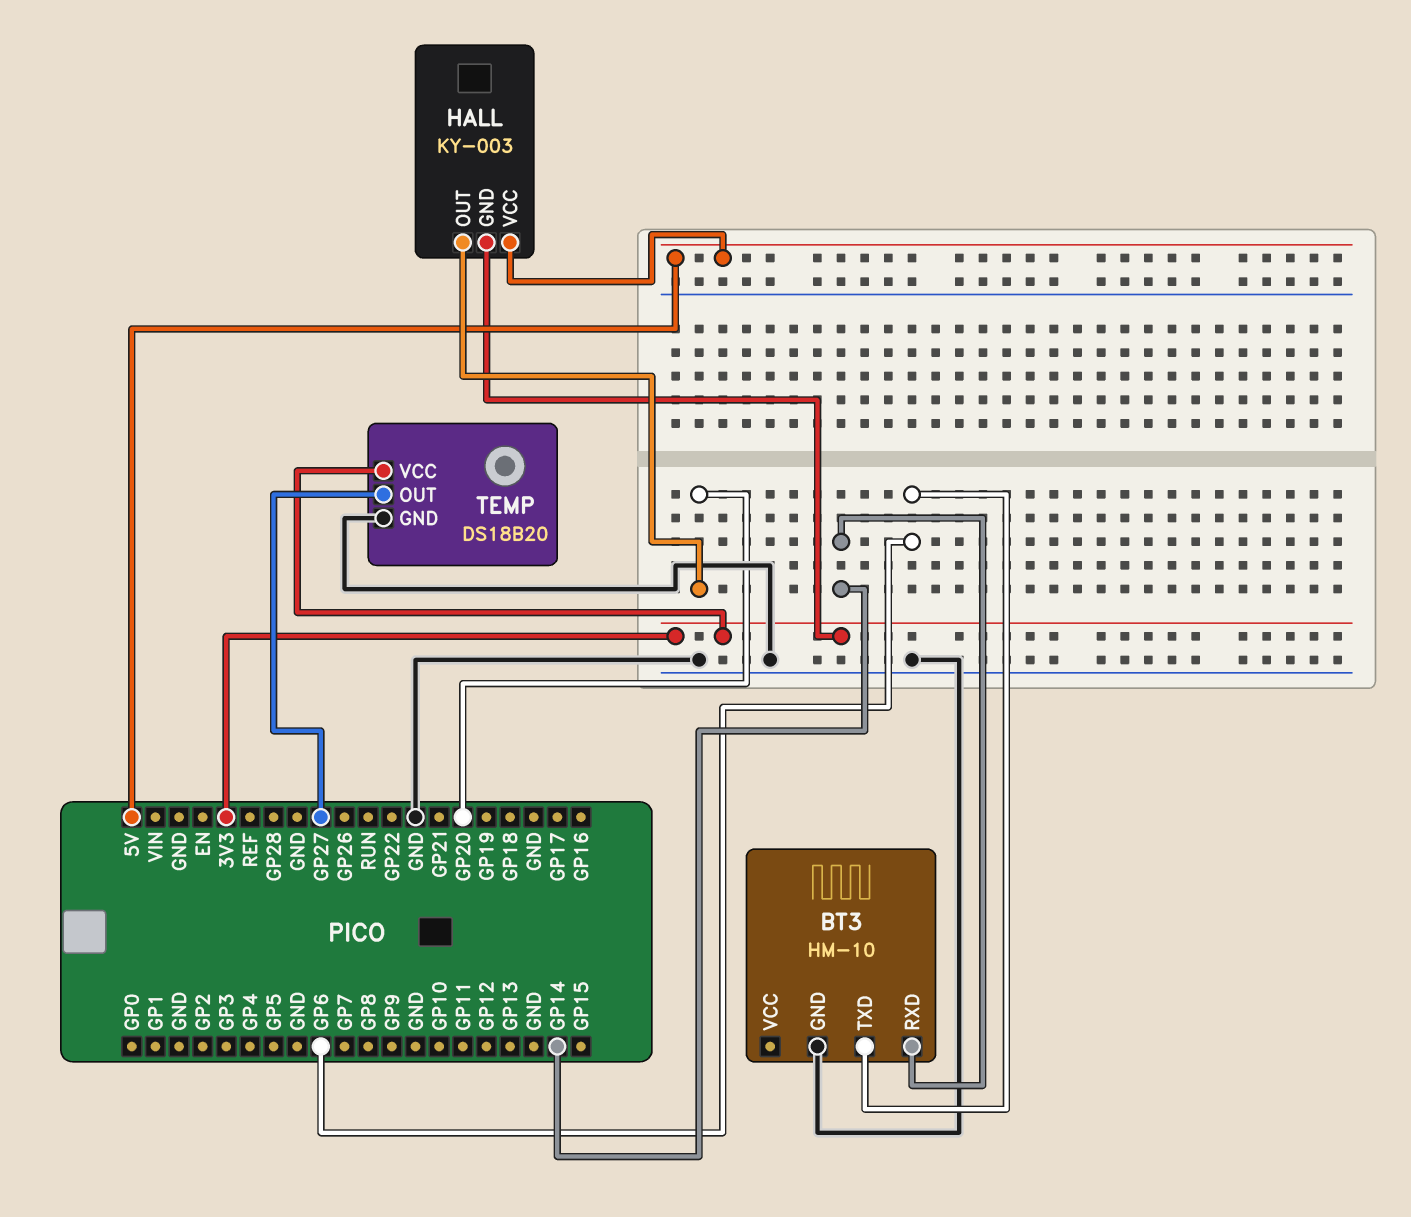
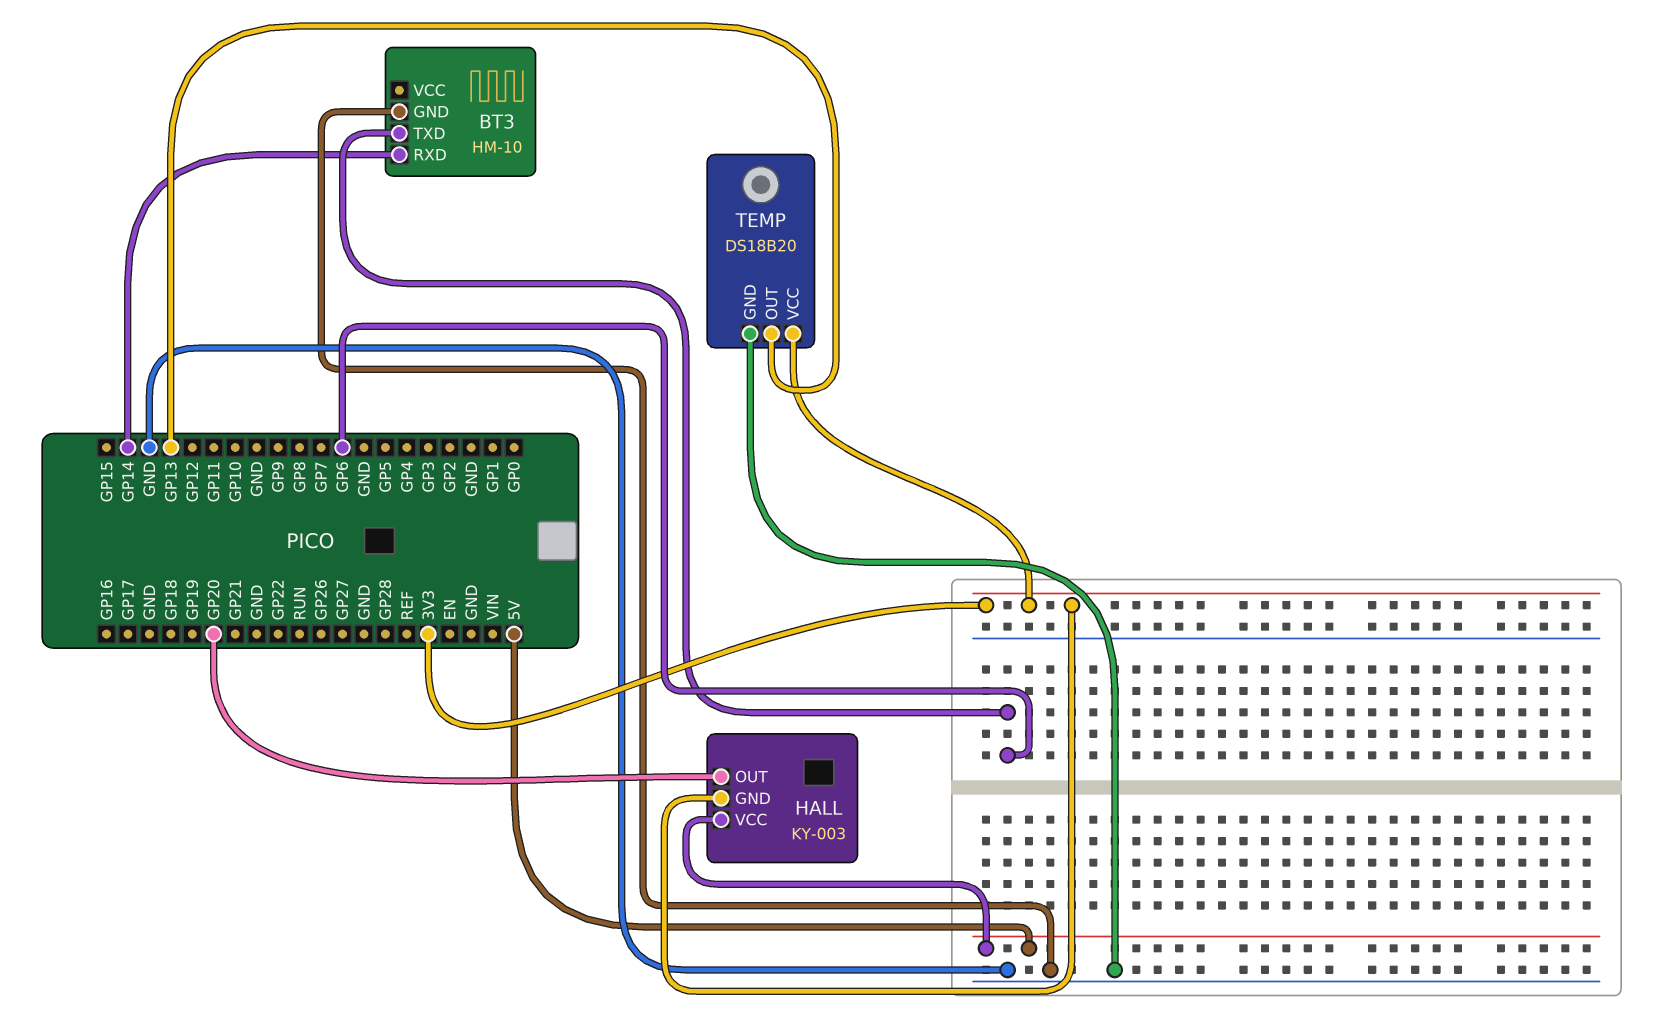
TEMP pin OUT: GP27 -> GP13

